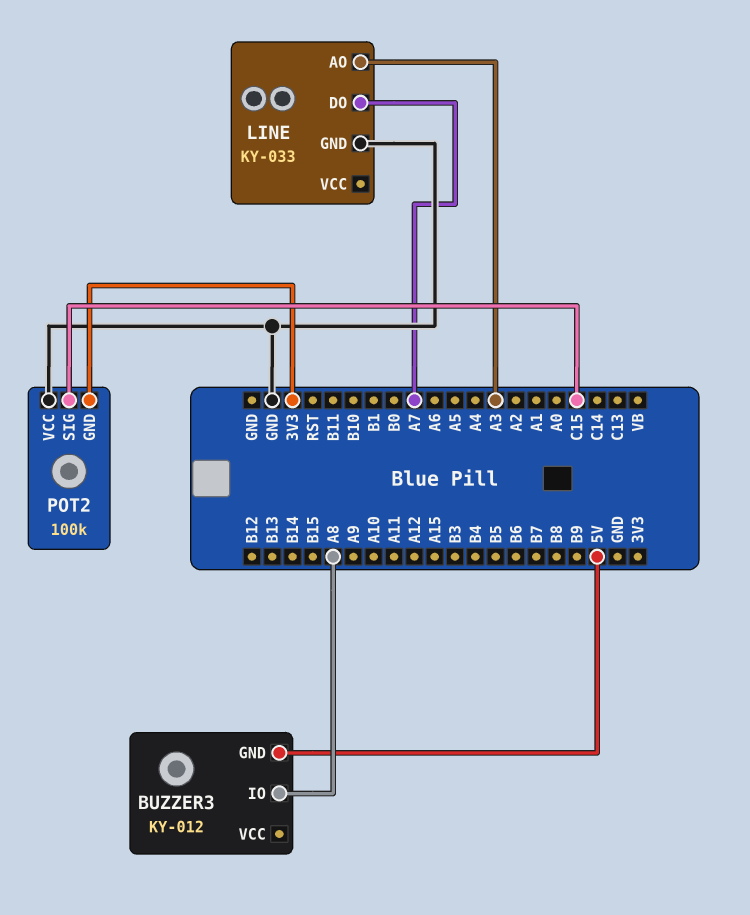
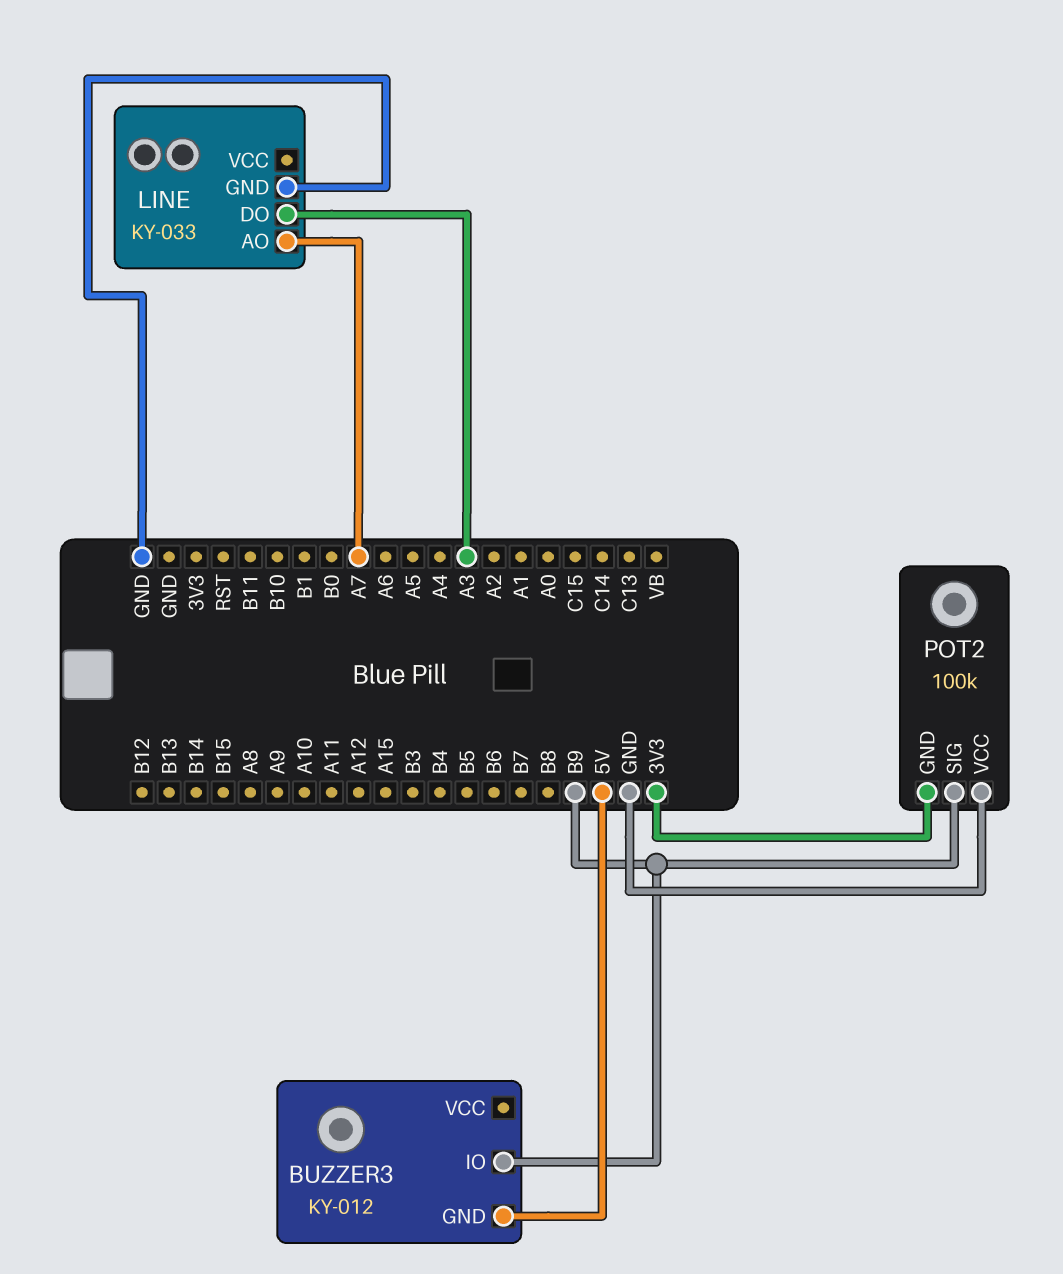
BUZZER3 pin IO: A8 -> B9
LINE pin AO: A3 -> A7
LINE pin DO: A7 -> A3
POT2 pin SIG: C15 -> B9

